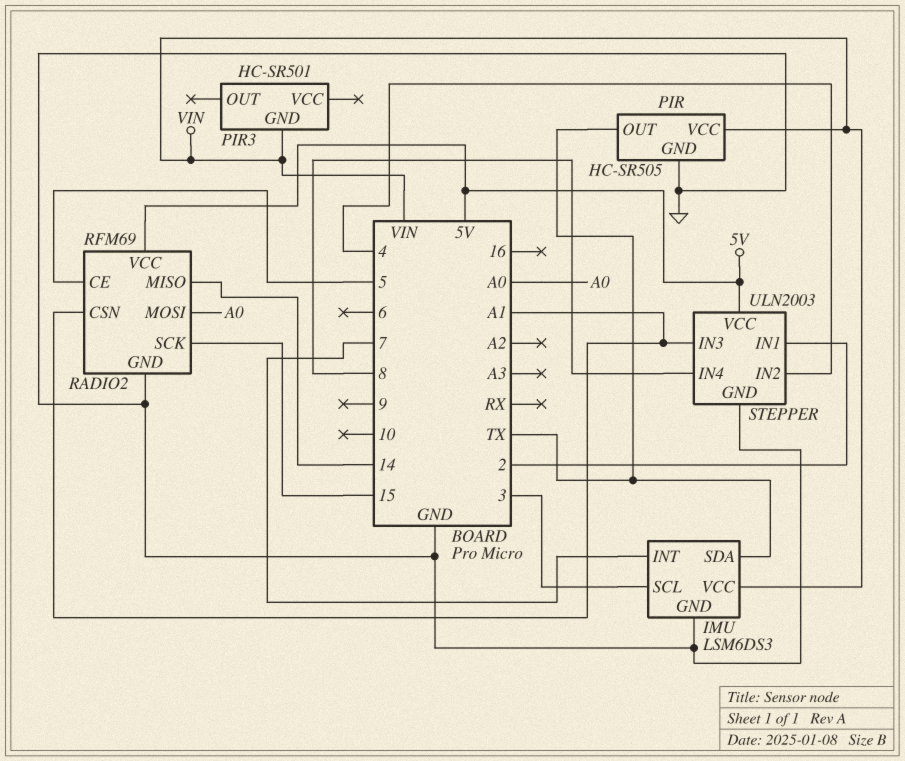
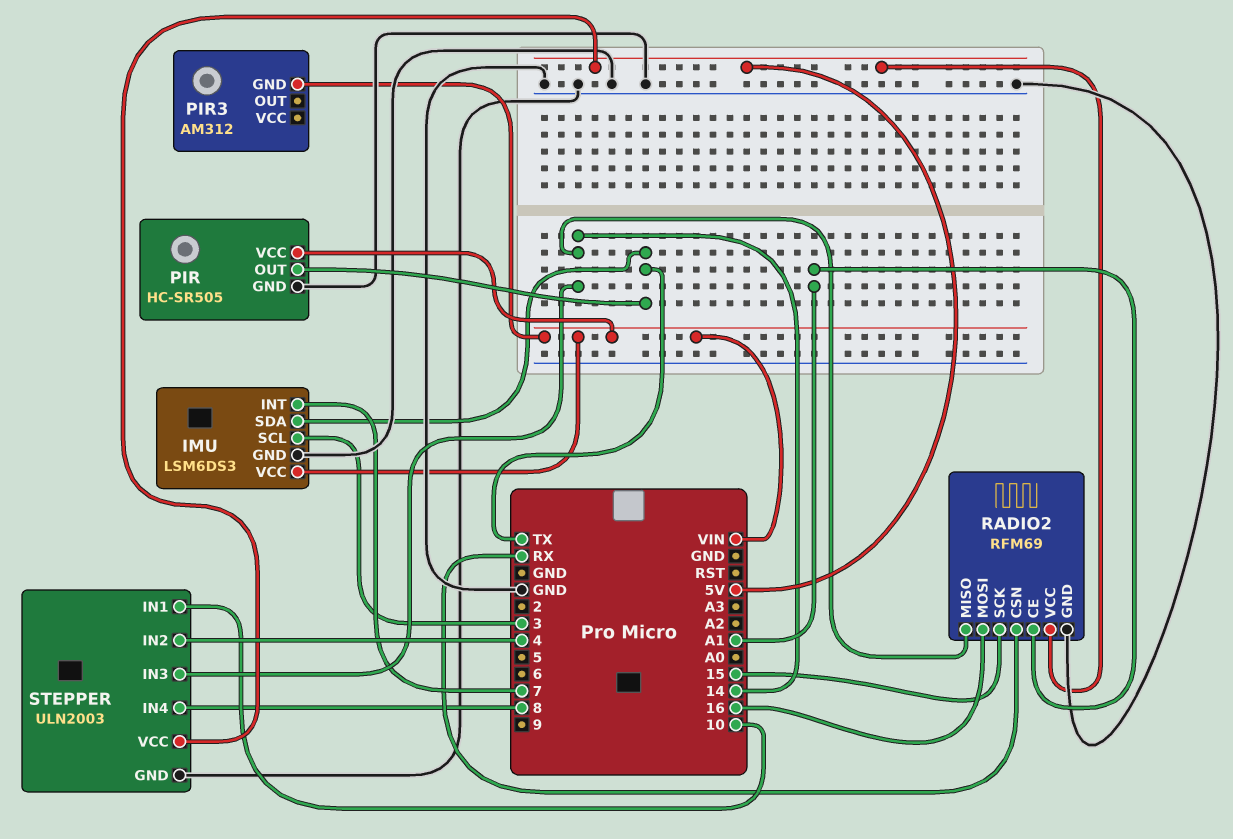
PIR3: HC-SR501 -> AM312
RADIO2 pin CE: 5 -> A1
RADIO2 pin CSN: A1 -> RX
RADIO2 pin MOSI: A0 -> 16
STEPPER pin IN1: 2 -> 10
STEPPER pin IN3: A1 -> 14

